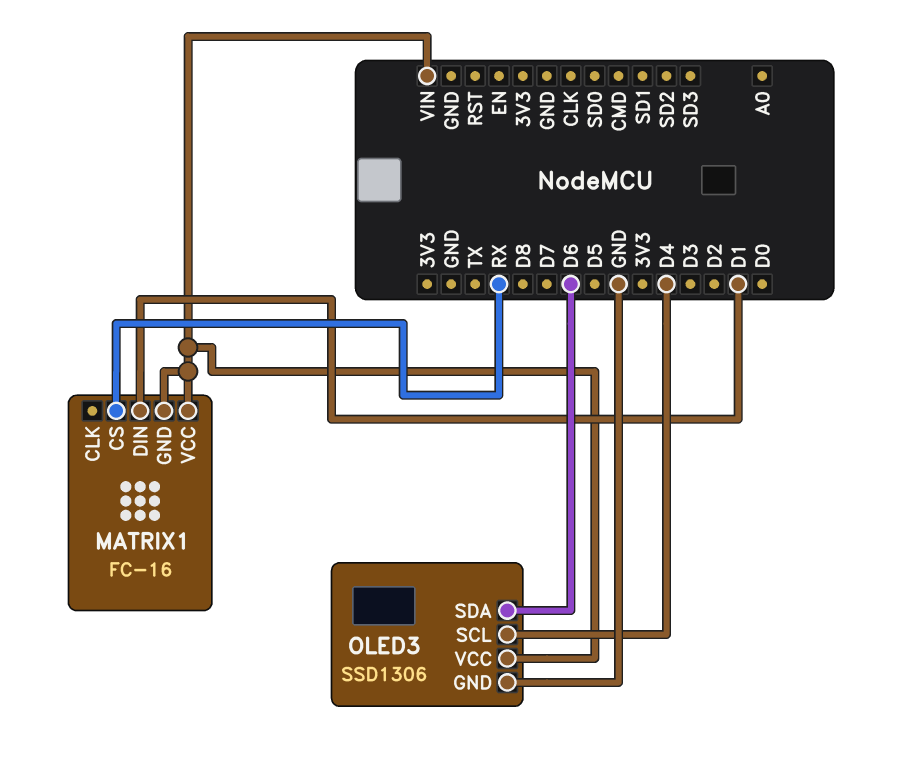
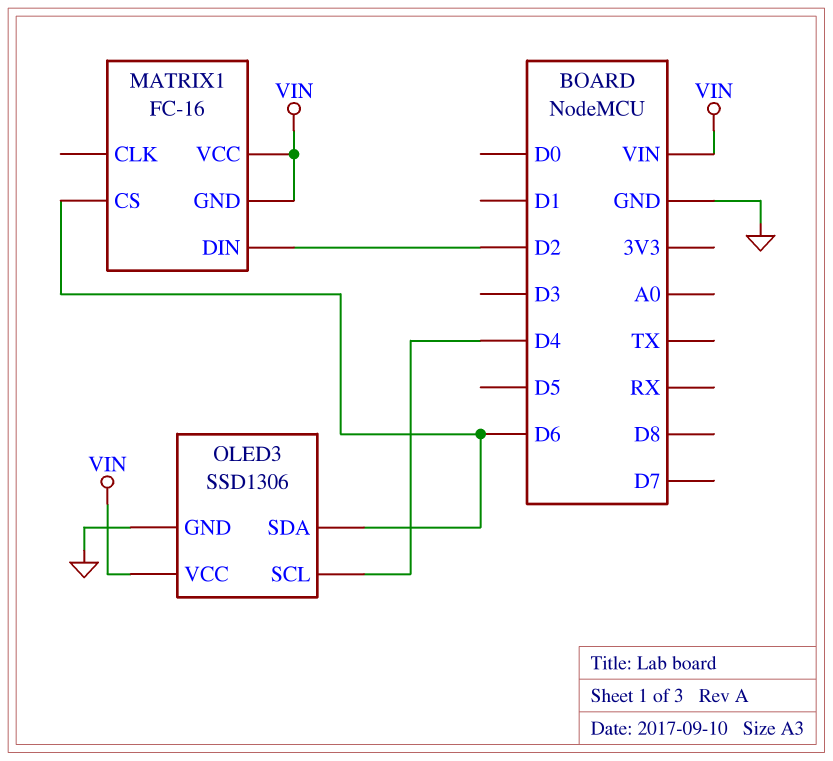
MATRIX1 pin CS: RX -> D6
MATRIX1 pin DIN: D1 -> D2

